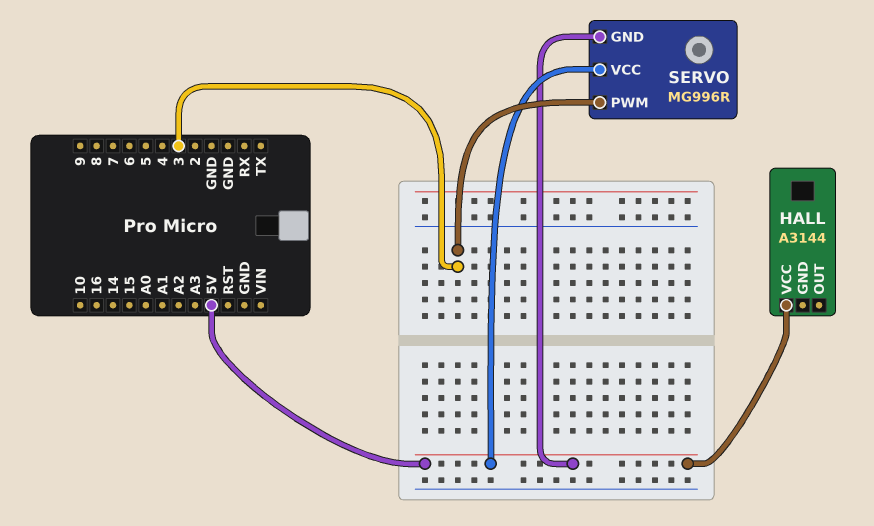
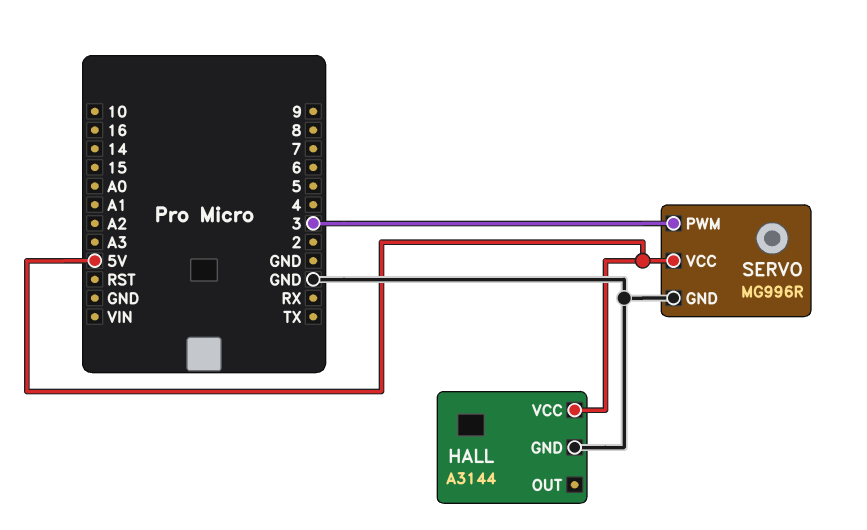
HALL pin GND: none -> GND
SERVO pin GND: 5V -> GND

